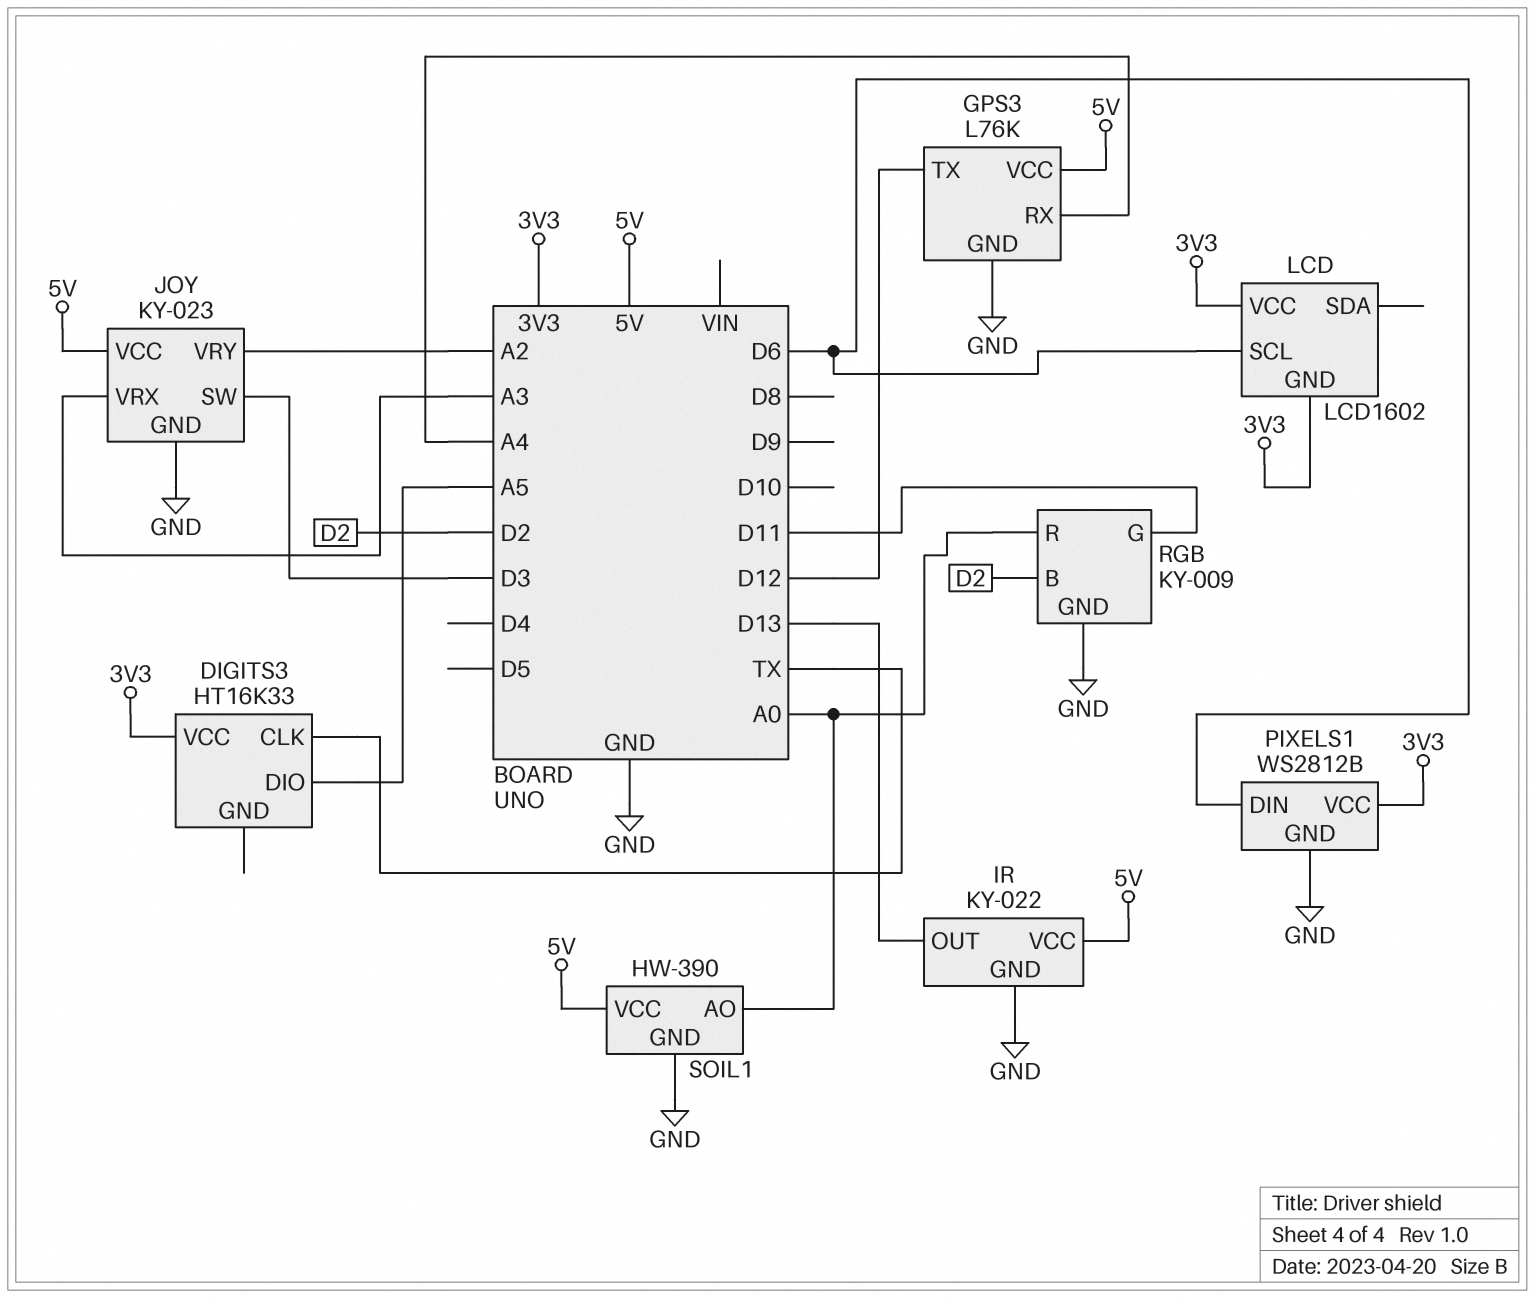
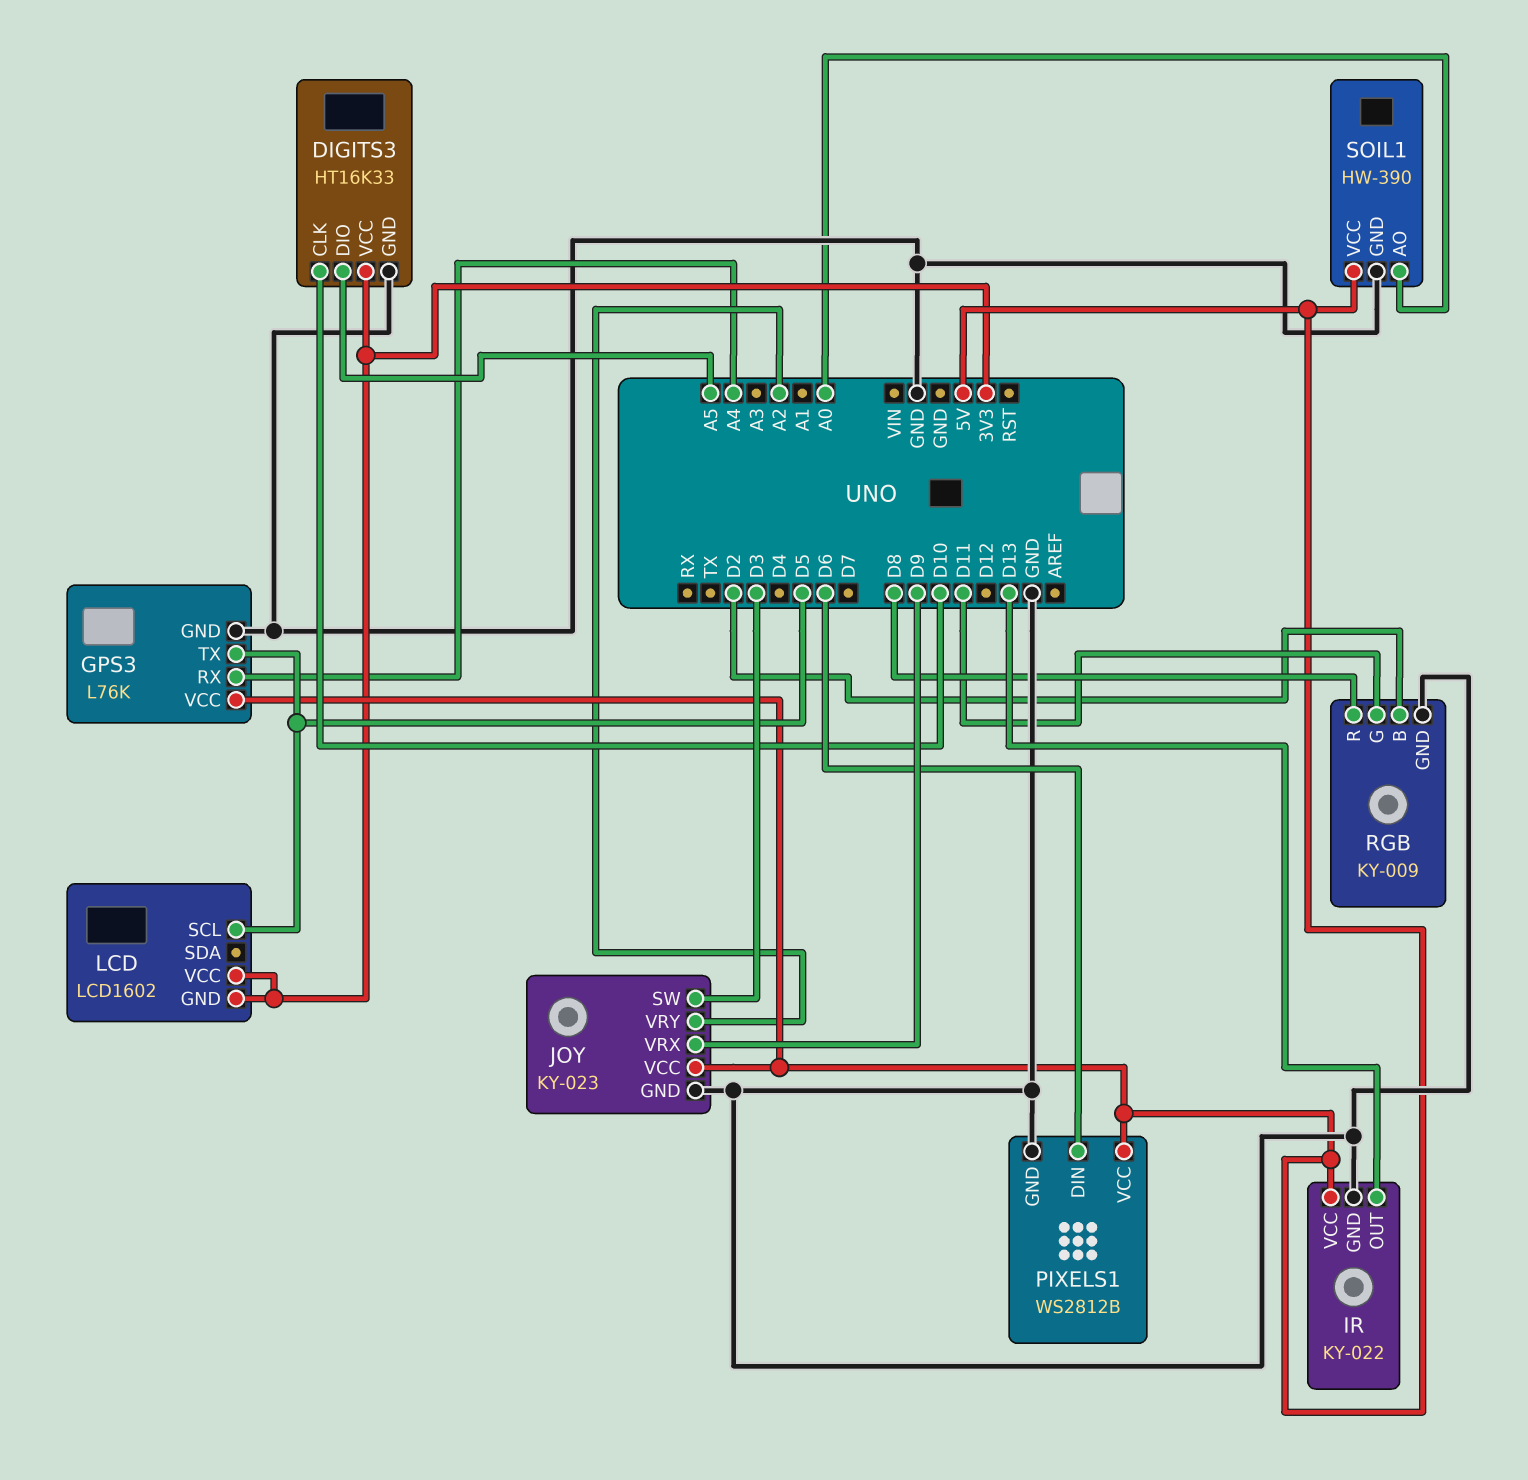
DIGITS3 pin CLK: TX -> D10
DIGITS3 pin GND: none -> GND
GPS3 pin TX: D12 -> D5
JOY pin VRX: A3 -> D9
LCD pin SCL: D6 -> D5
PIXELS1 pin VCC: 3V3 -> 5V
RGB pin R: A0 -> D8

